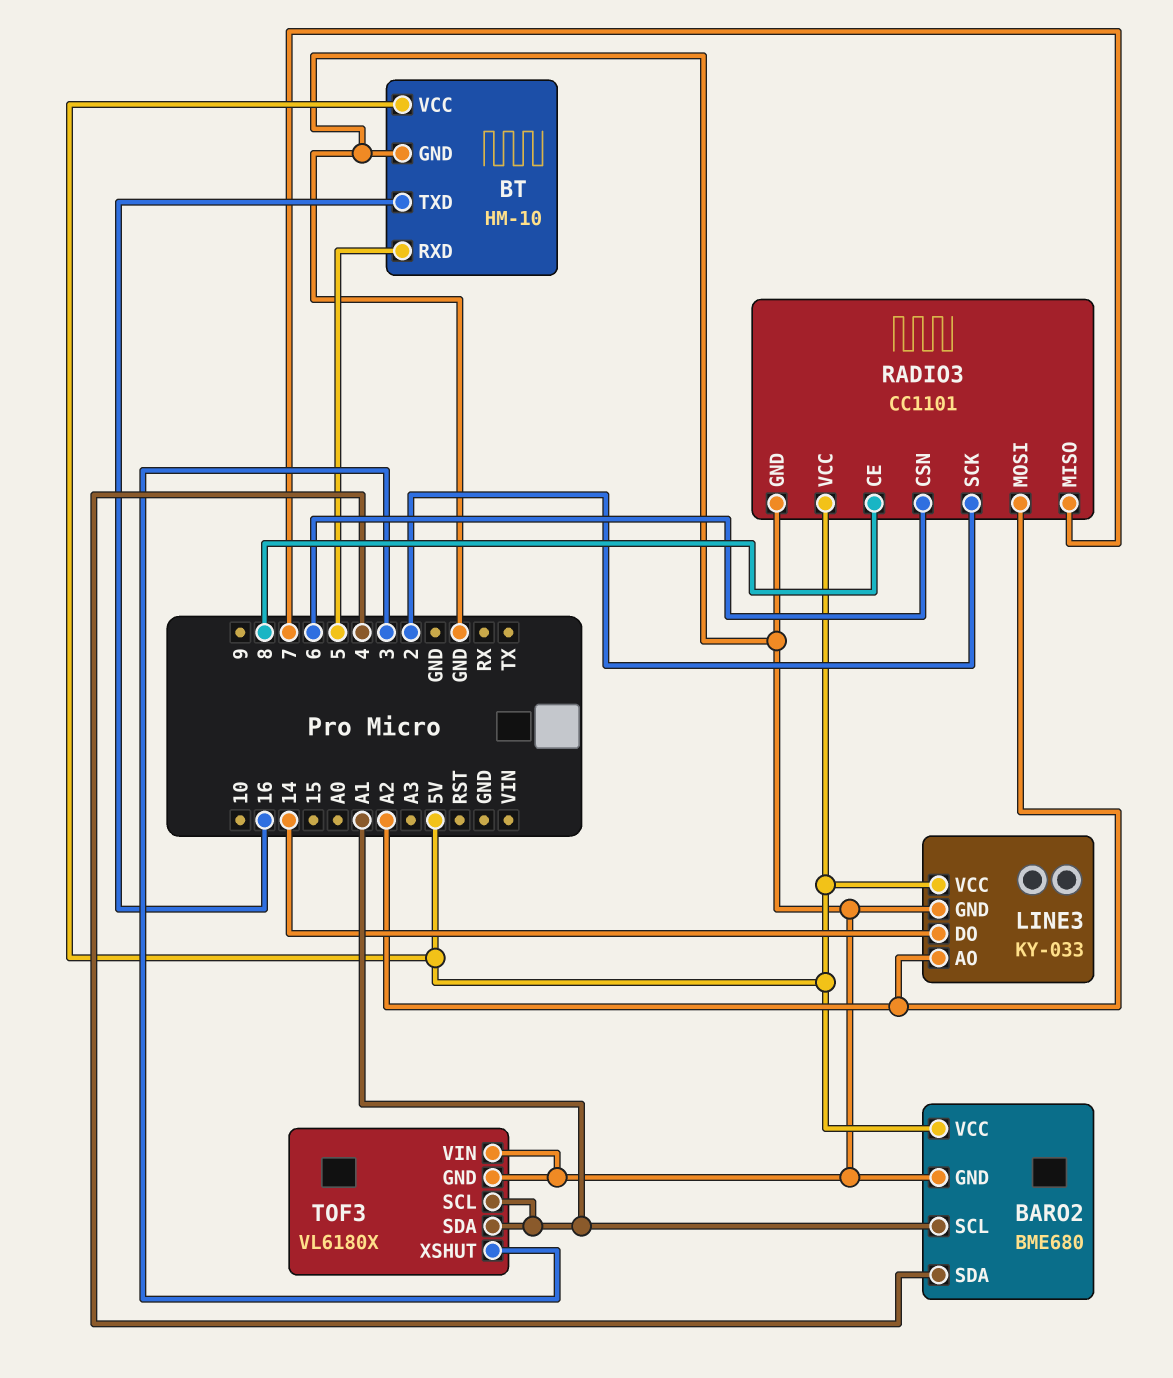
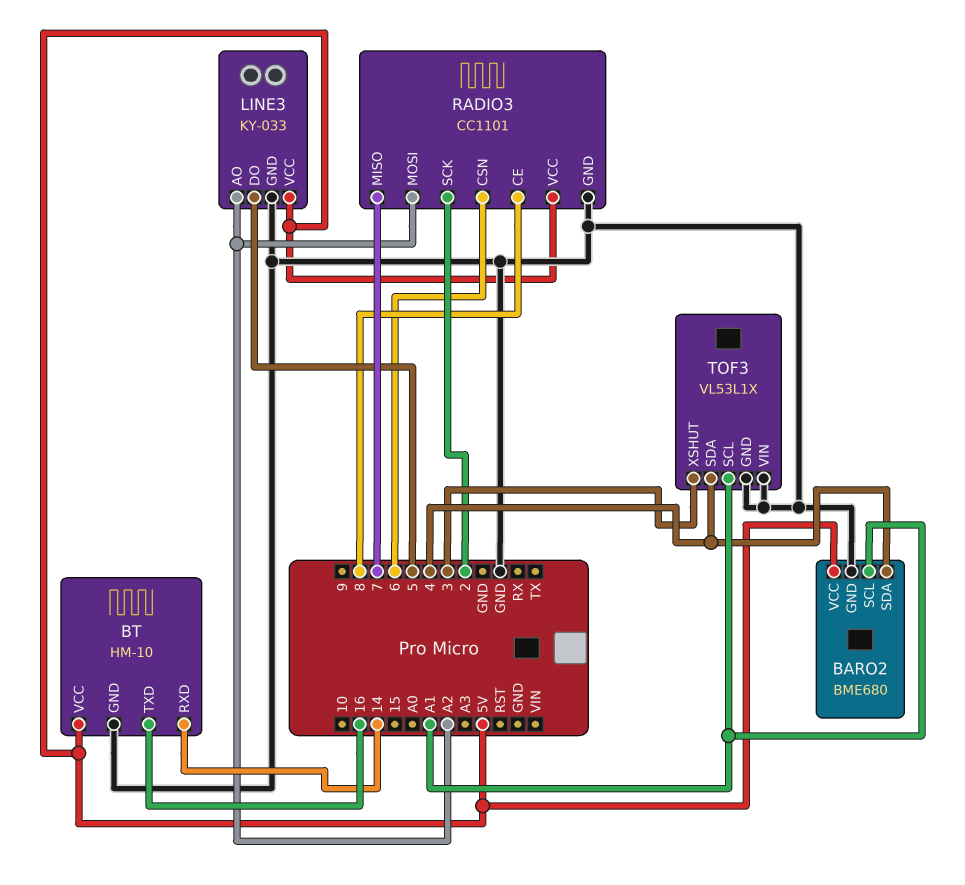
BT pin RXD: 5 -> 14
LINE3 pin DO: 14 -> 5
TOF3: VL6180X -> VL53L1X
TOF3 pin SDA: A1 -> 4

